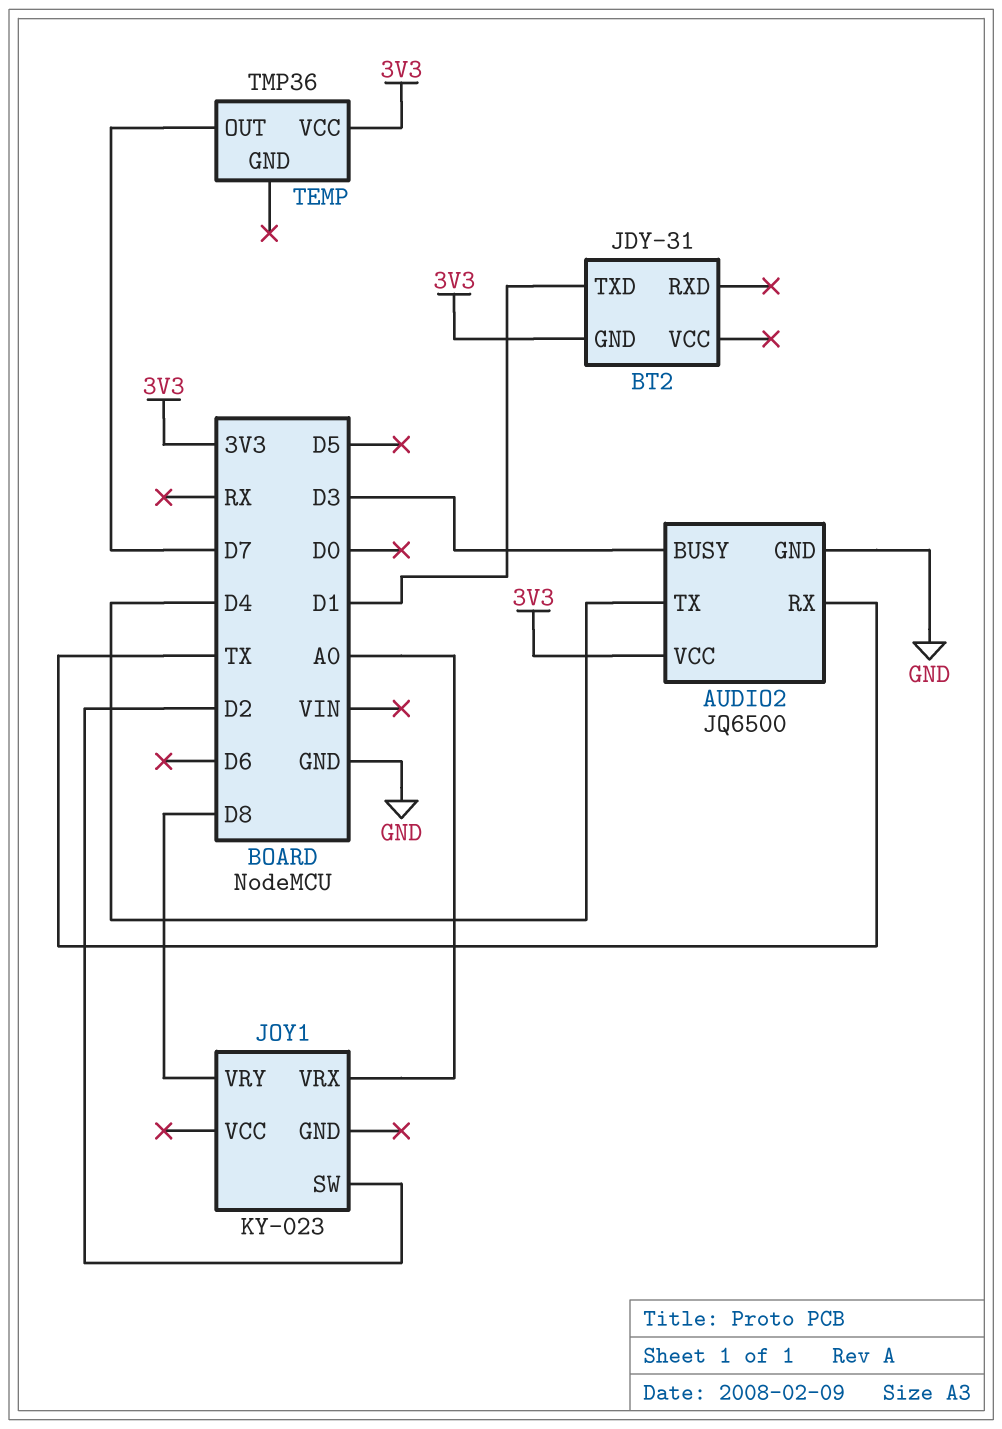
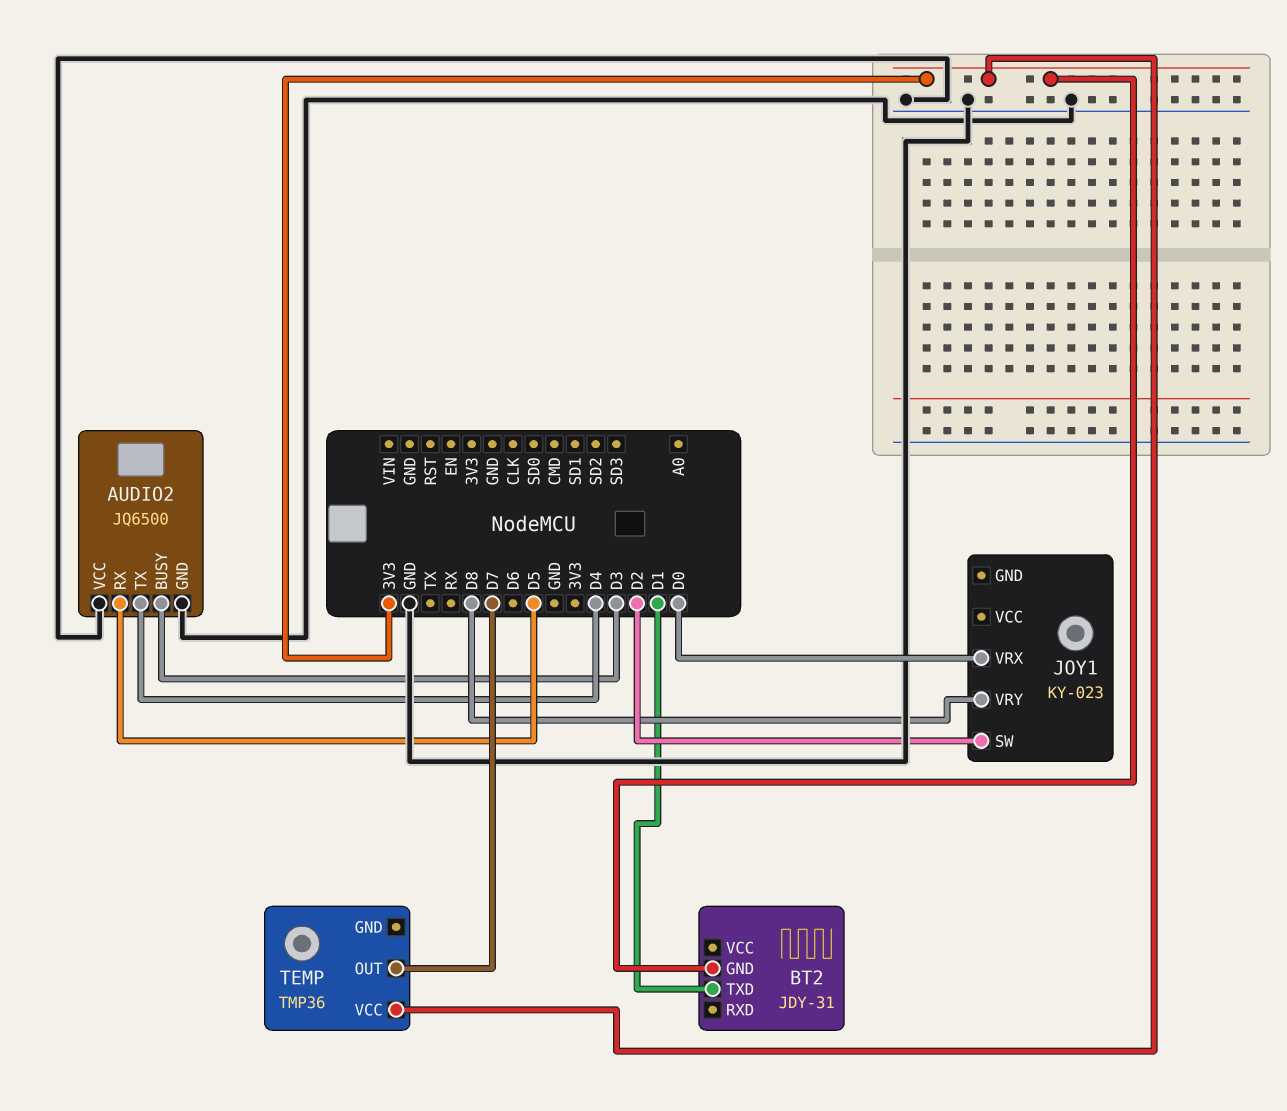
AUDIO2 pin RX: TX -> D5
AUDIO2 pin VCC: 3V3 -> GND
JOY1 pin VRX: A0 -> D0

